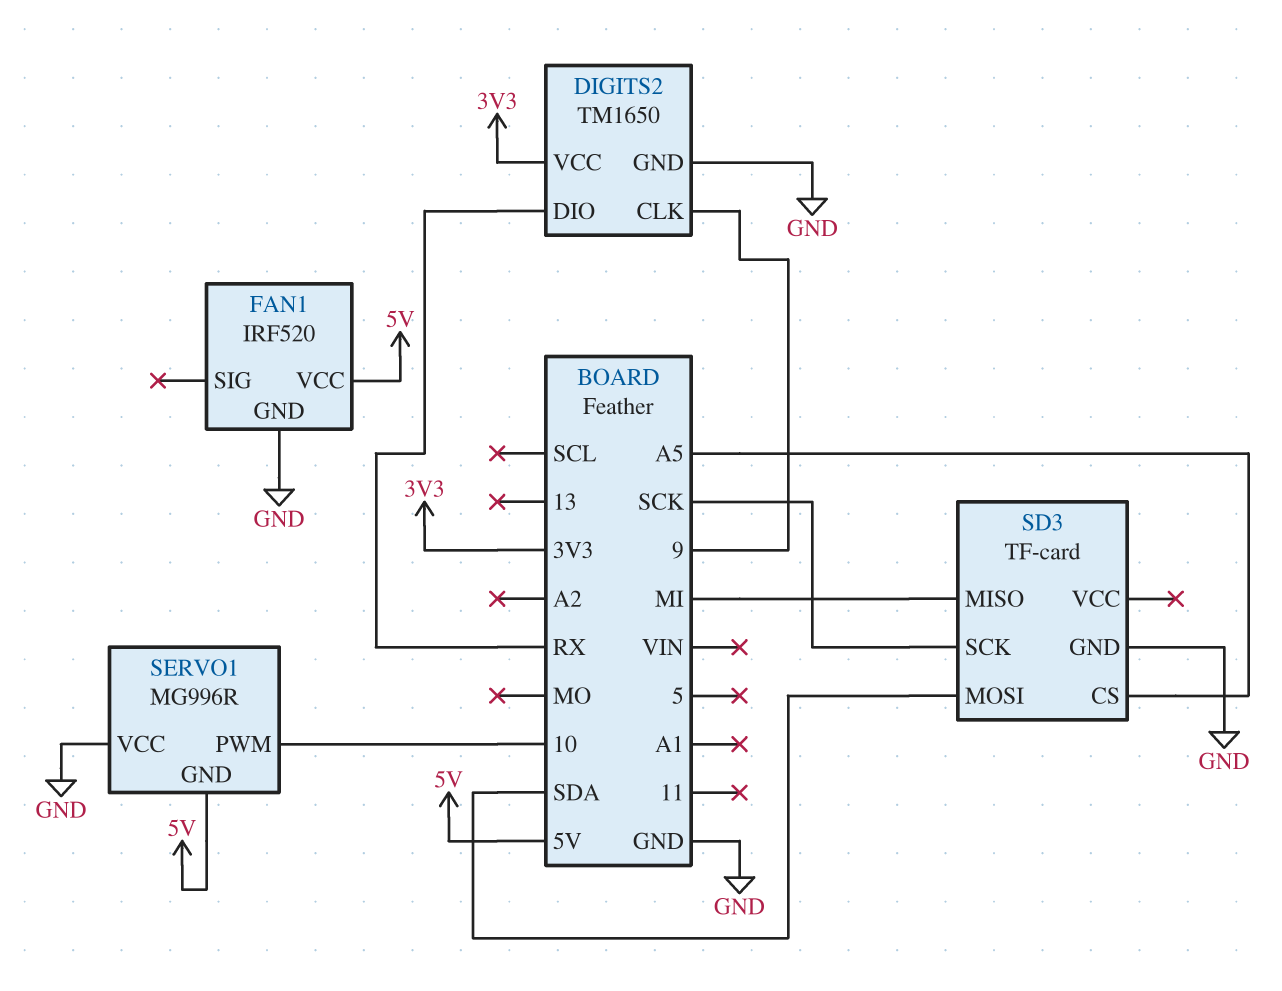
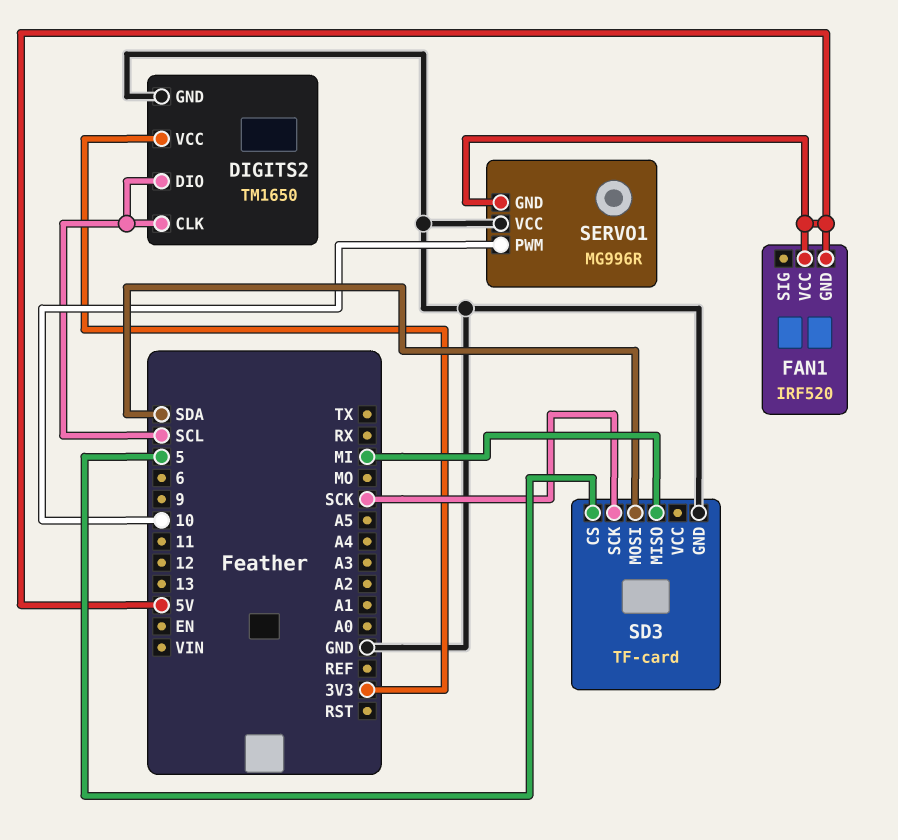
DIGITS2 pin CLK: 9 -> SCL
DIGITS2 pin DIO: RX -> SCL
FAN1 pin GND: GND -> 5V
SD3 pin CS: A5 -> 5

